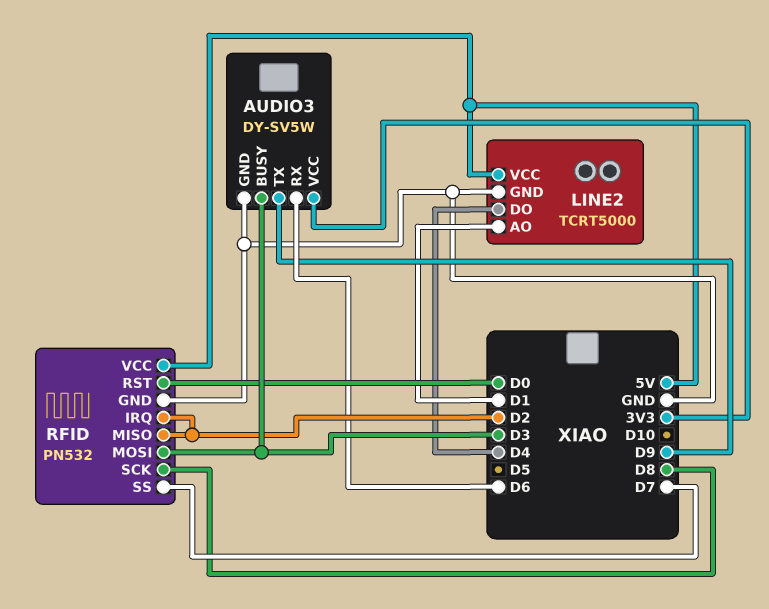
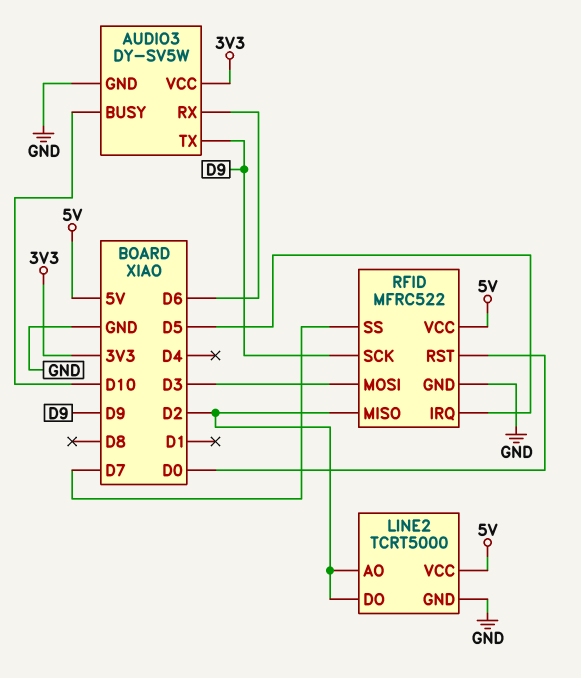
AUDIO3 pin BUSY: D3 -> D10
LINE2 pin AO: D1 -> D2
LINE2 pin DO: D4 -> D2
RFID: PN532 -> MFRC522
RFID pin IRQ: D2 -> D5
RFID pin SCK: D8 -> D9

